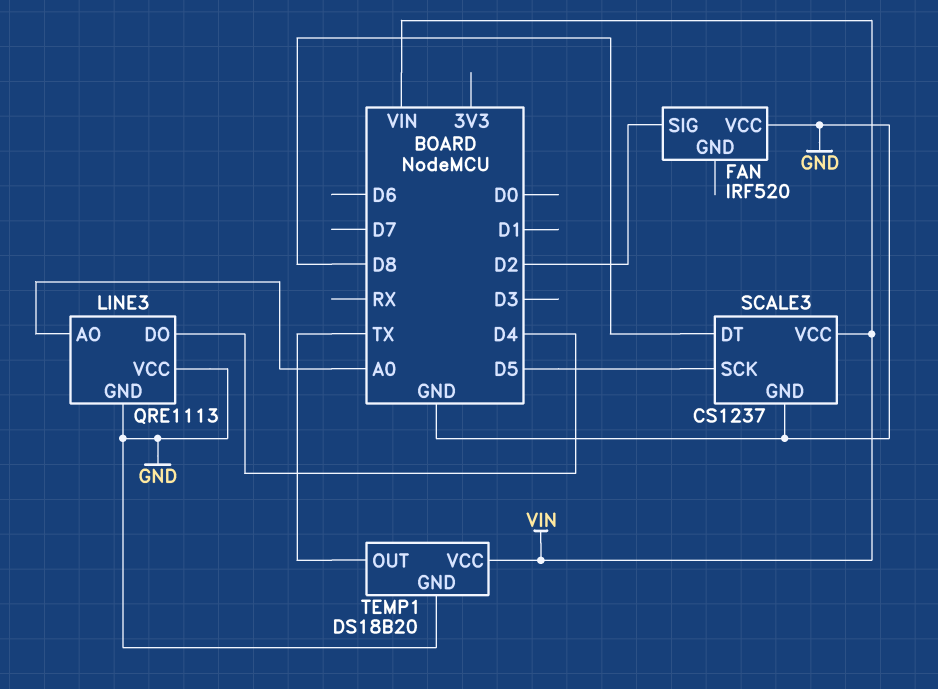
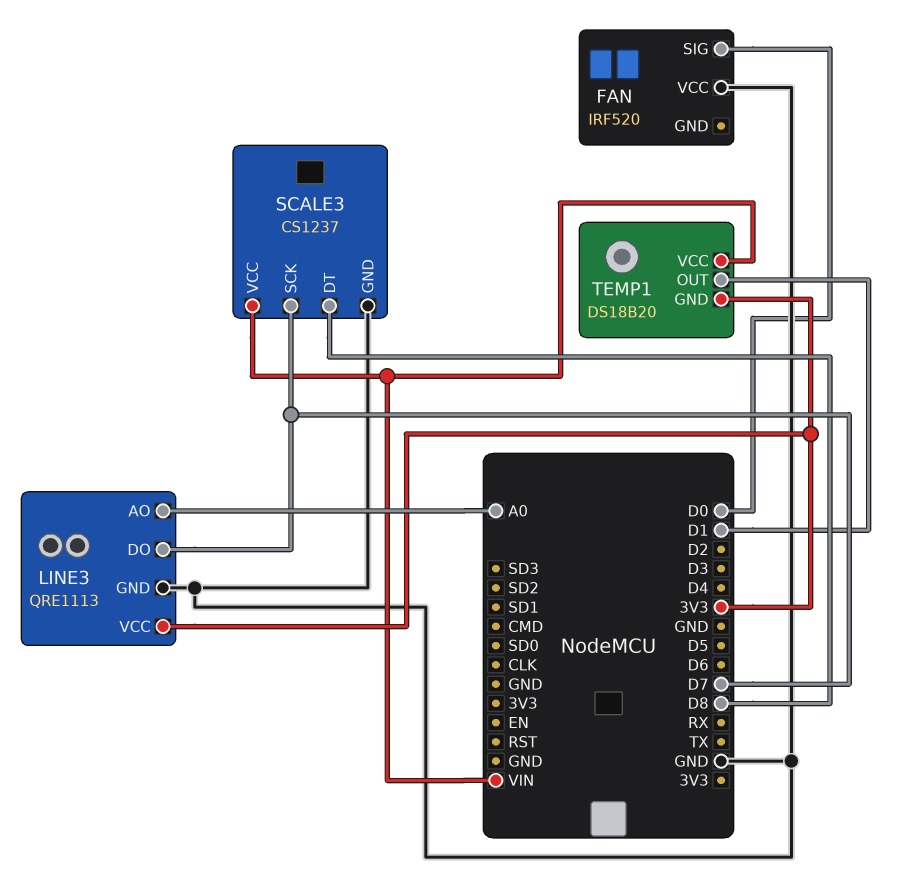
FAN pin SIG: D2 -> D0
LINE3 pin DO: D4 -> D7
LINE3 pin VCC: GND -> 3V3
SCALE3 pin SCK: D5 -> D7
TEMP1 pin GND: GND -> 3V3
TEMP1 pin OUT: TX -> D1

